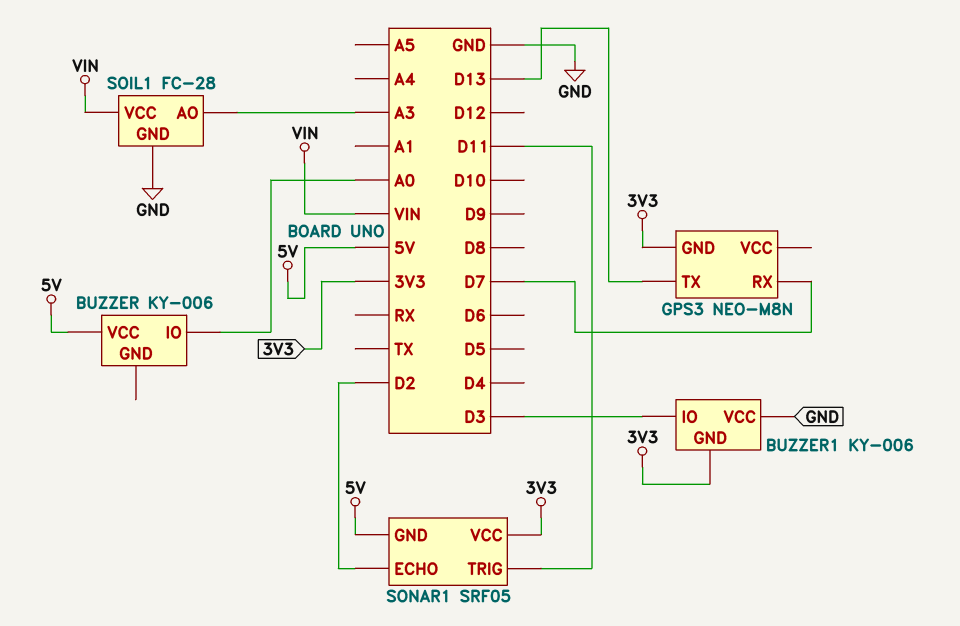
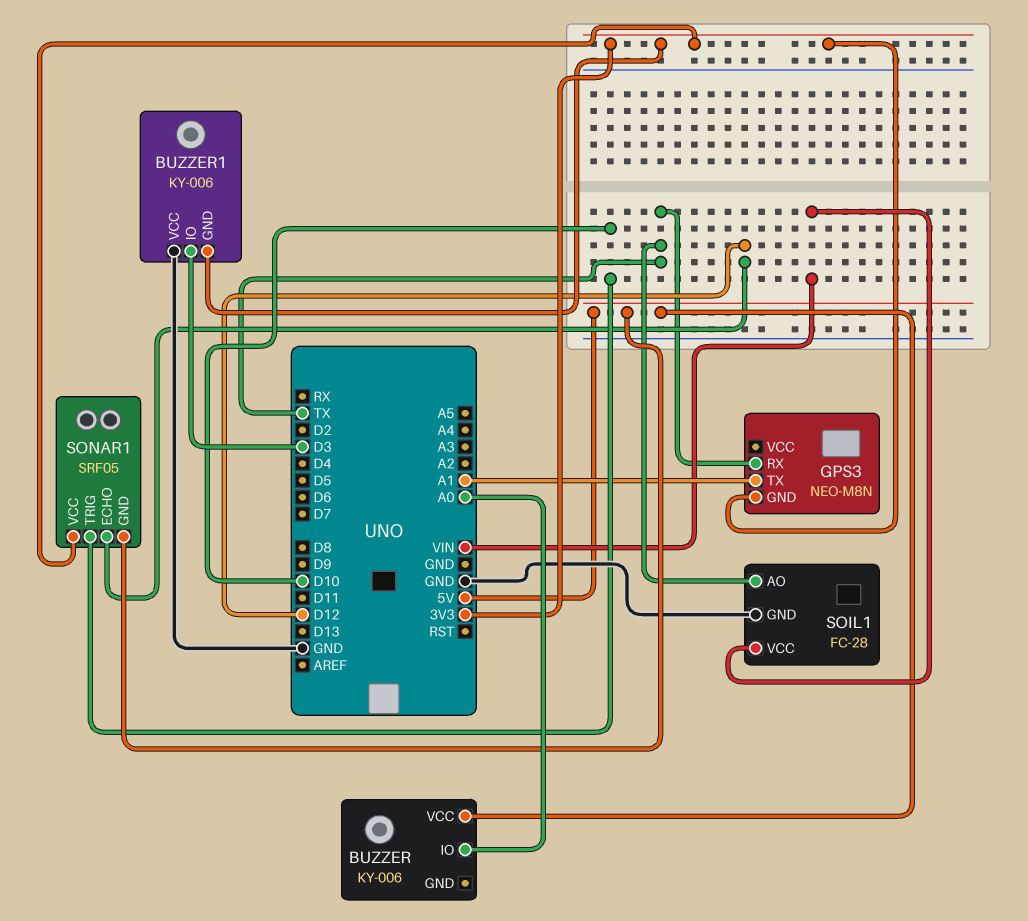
GPS3 pin RX: D7 -> TX
GPS3 pin TX: D13 -> A1
SOIL1 pin AO: A3 -> TX
SONAR1 pin ECHO: D2 -> D12
SONAR1 pin TRIG: D11 -> D10

